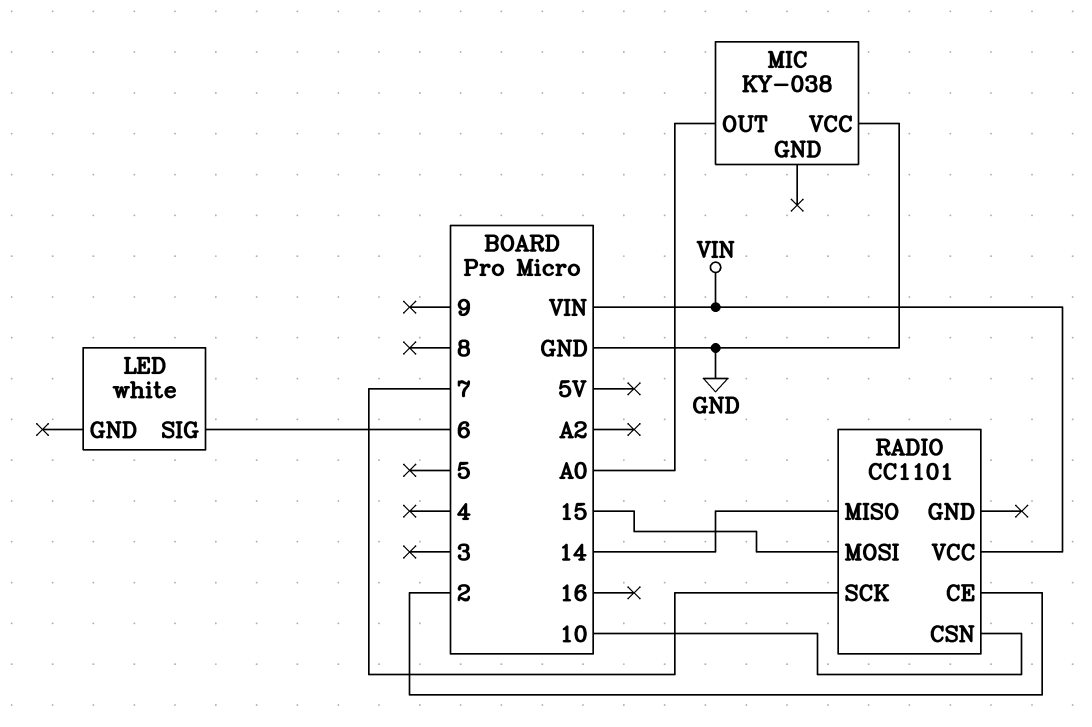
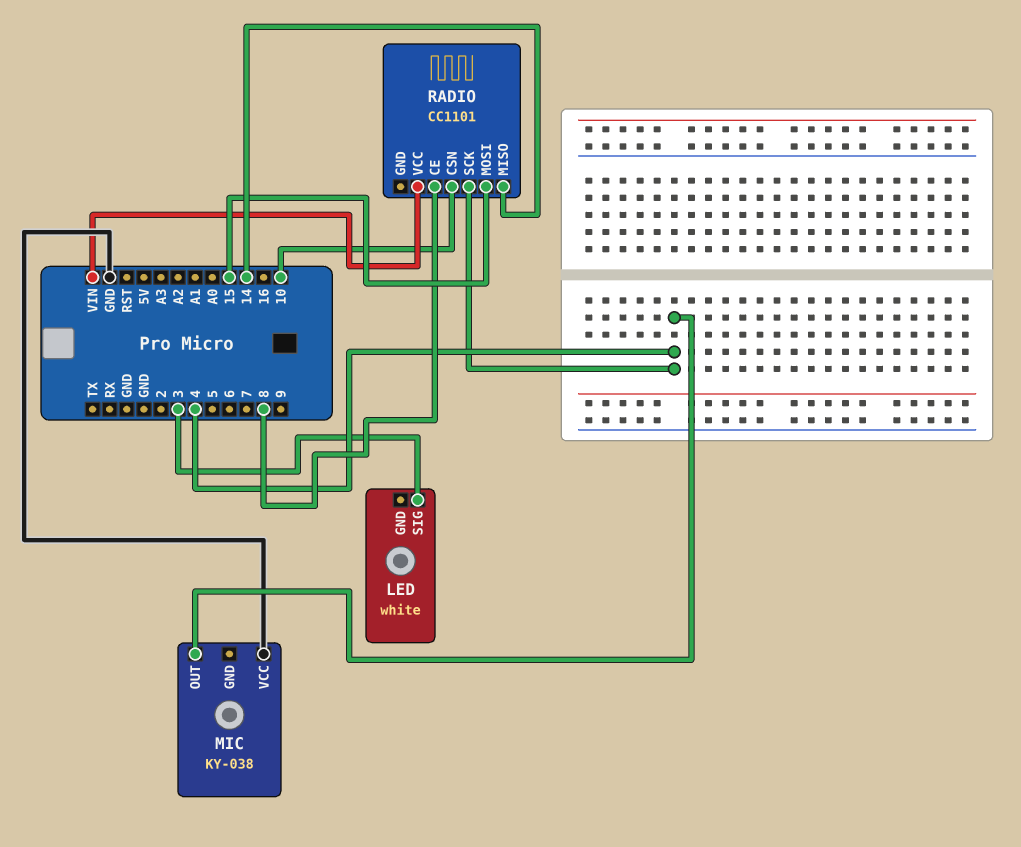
LED pin SIG: 6 -> 3
MIC pin OUT: A0 -> 4
RADIO pin CE: 2 -> 8
RADIO pin SCK: 7 -> 4

